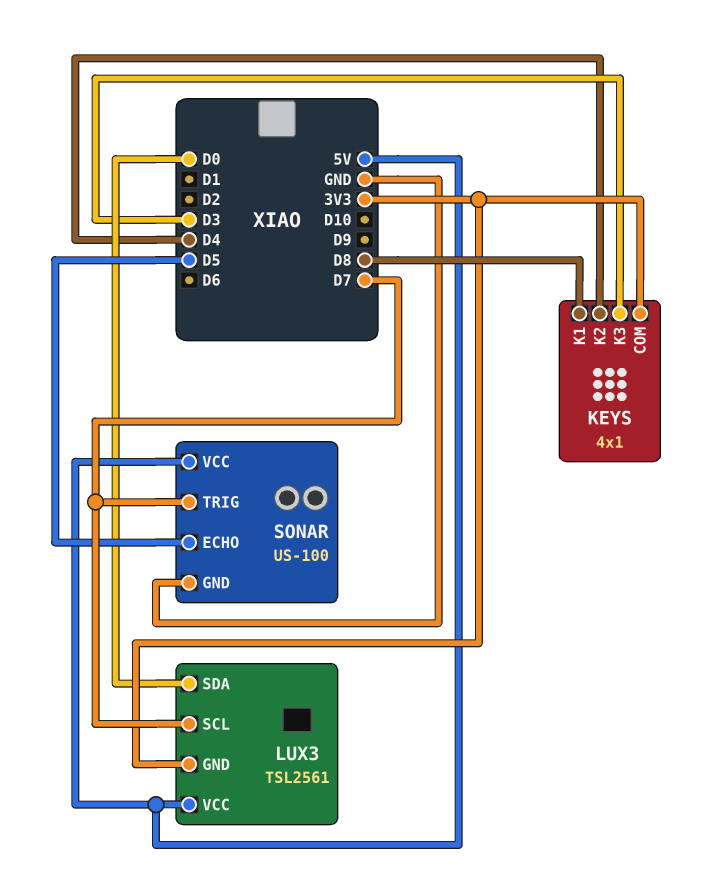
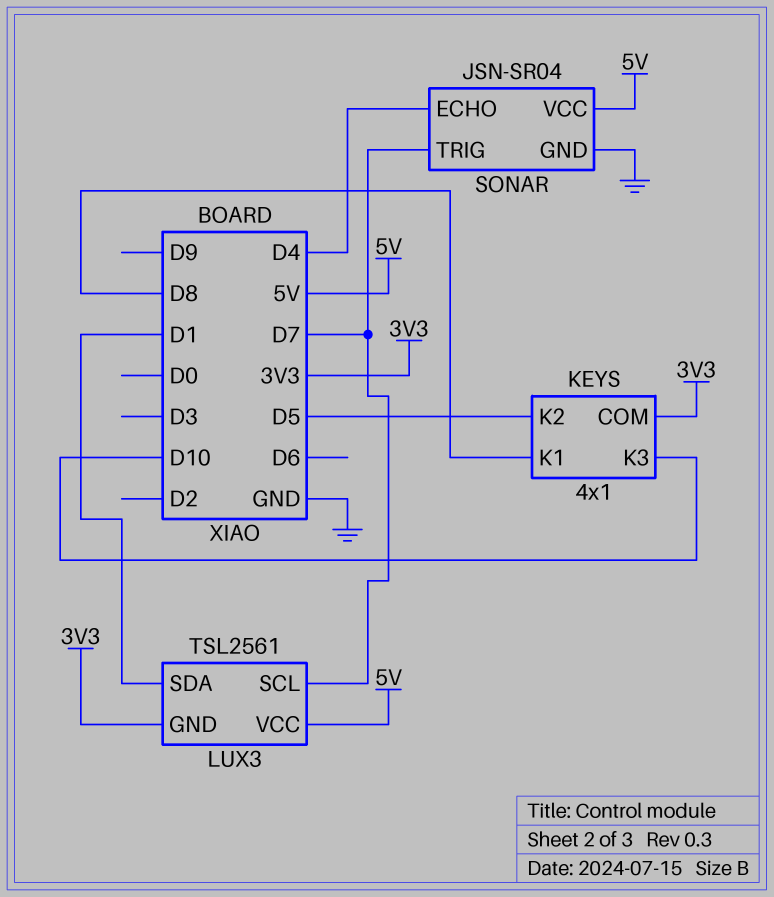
KEYS pin K2: D4 -> D5
KEYS pin K3: D3 -> D10
LUX3 pin SDA: D0 -> D1
SONAR: US-100 -> JSN-SR04
SONAR pin ECHO: D5 -> D4

